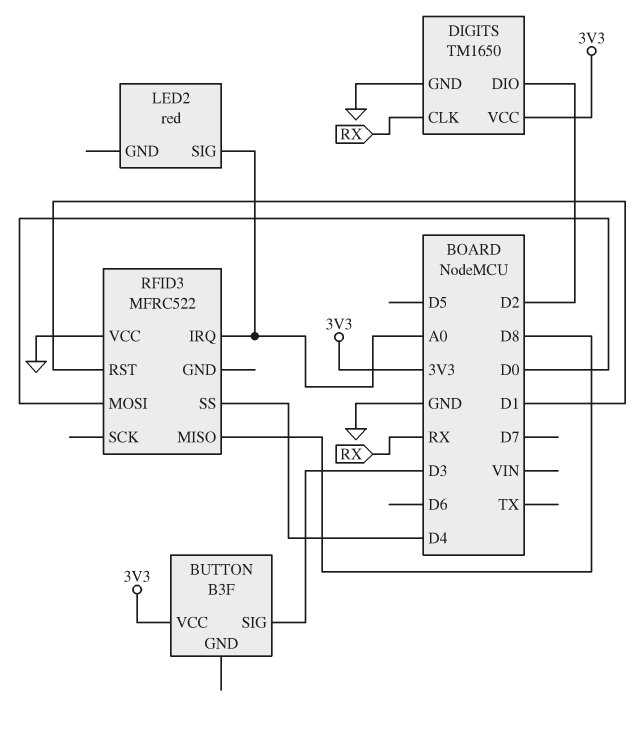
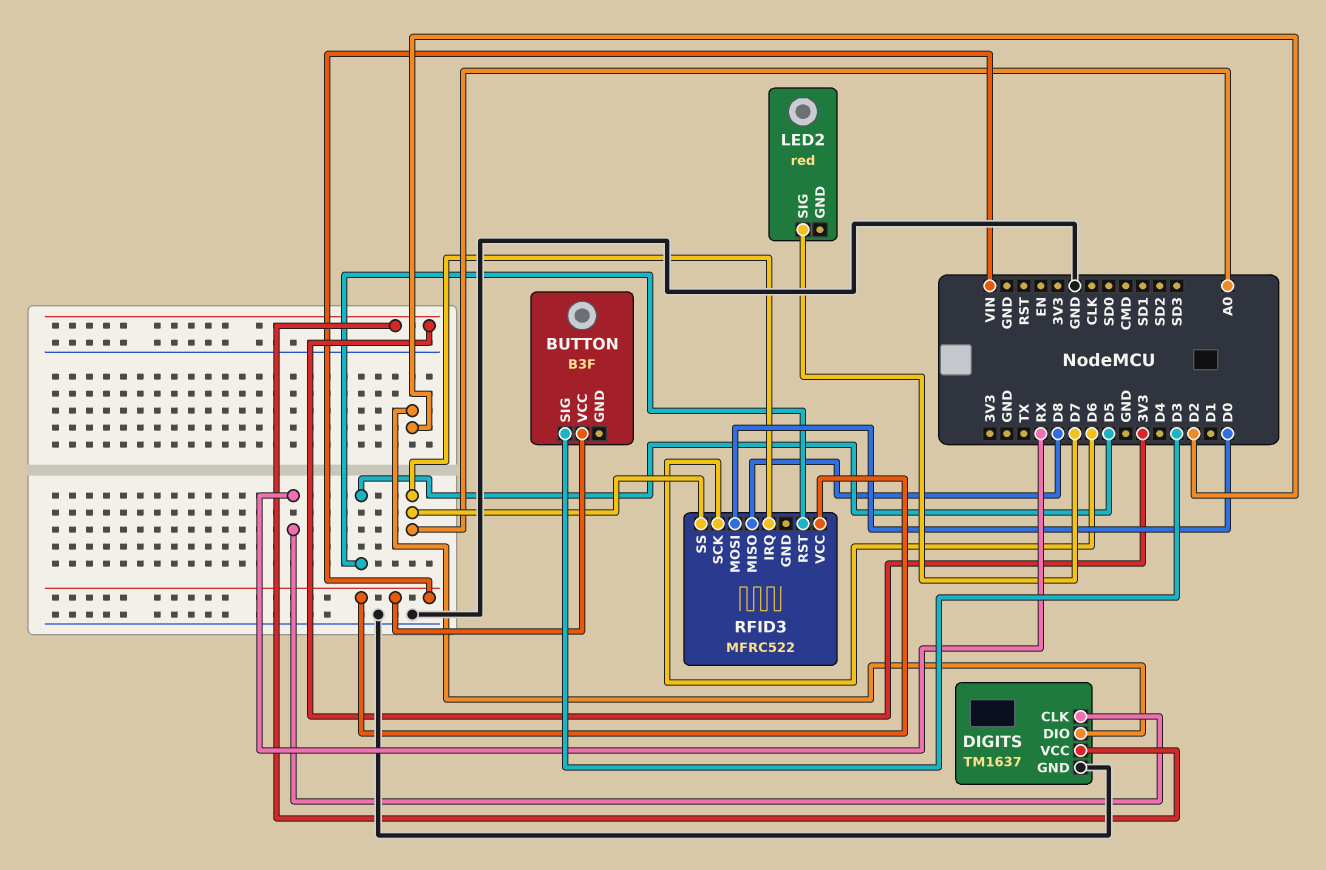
BUTTON pin VCC: 3V3 -> VIN
DIGITS: TM1650 -> TM1637
LED2 pin SIG: A0 -> D7
RFID3 pin RST: D1 -> D5
RFID3 pin SCK: none -> D6
RFID3 pin SS: D4 -> A0
RFID3 pin VCC: GND -> VIN

